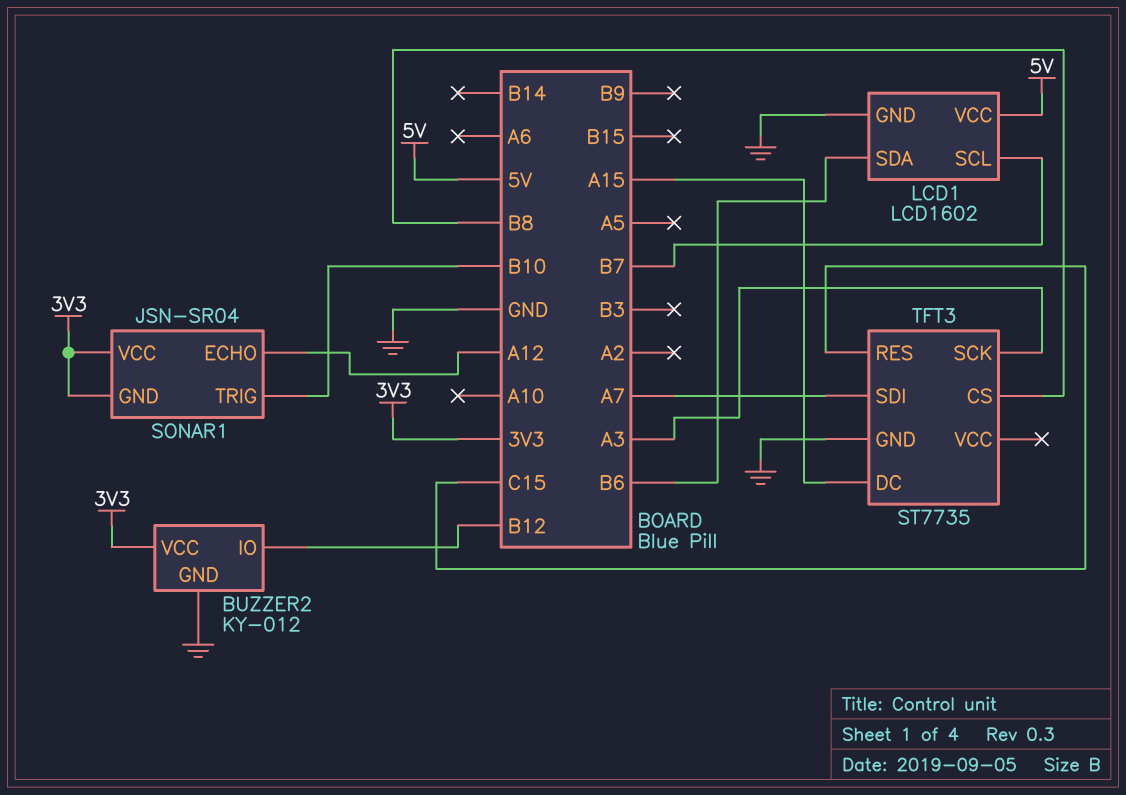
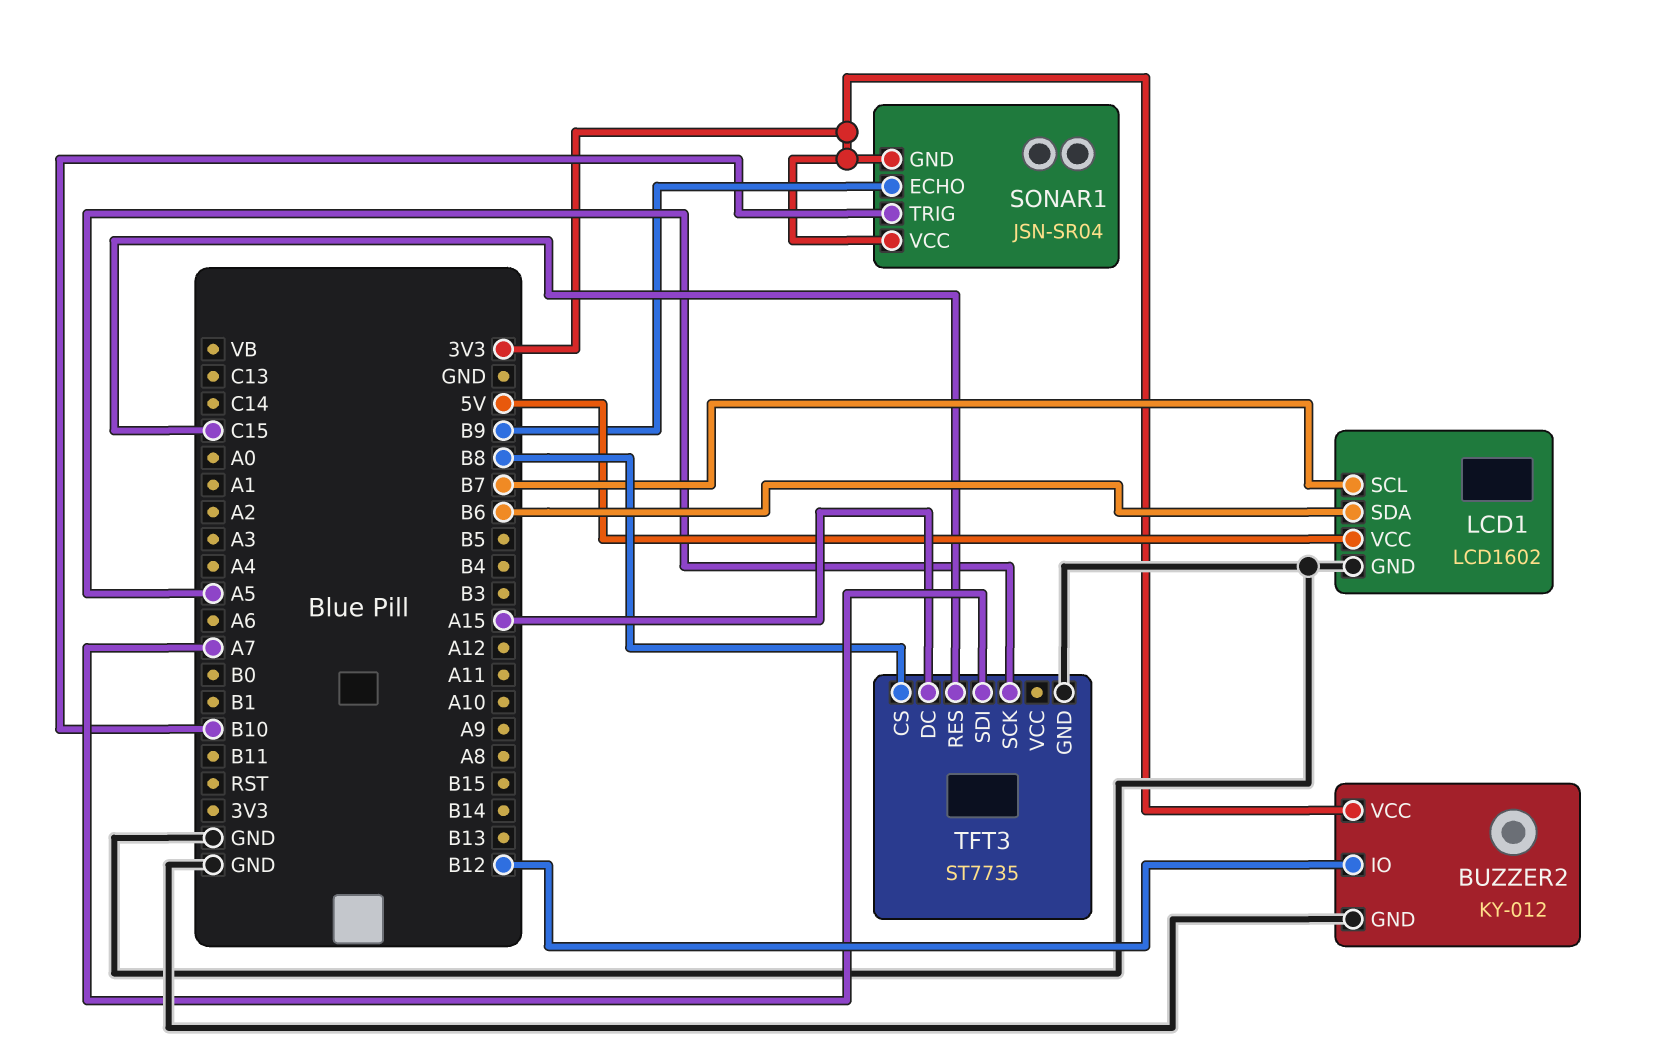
SONAR1 pin ECHO: A12 -> B9
TFT3 pin SCK: A3 -> A5

